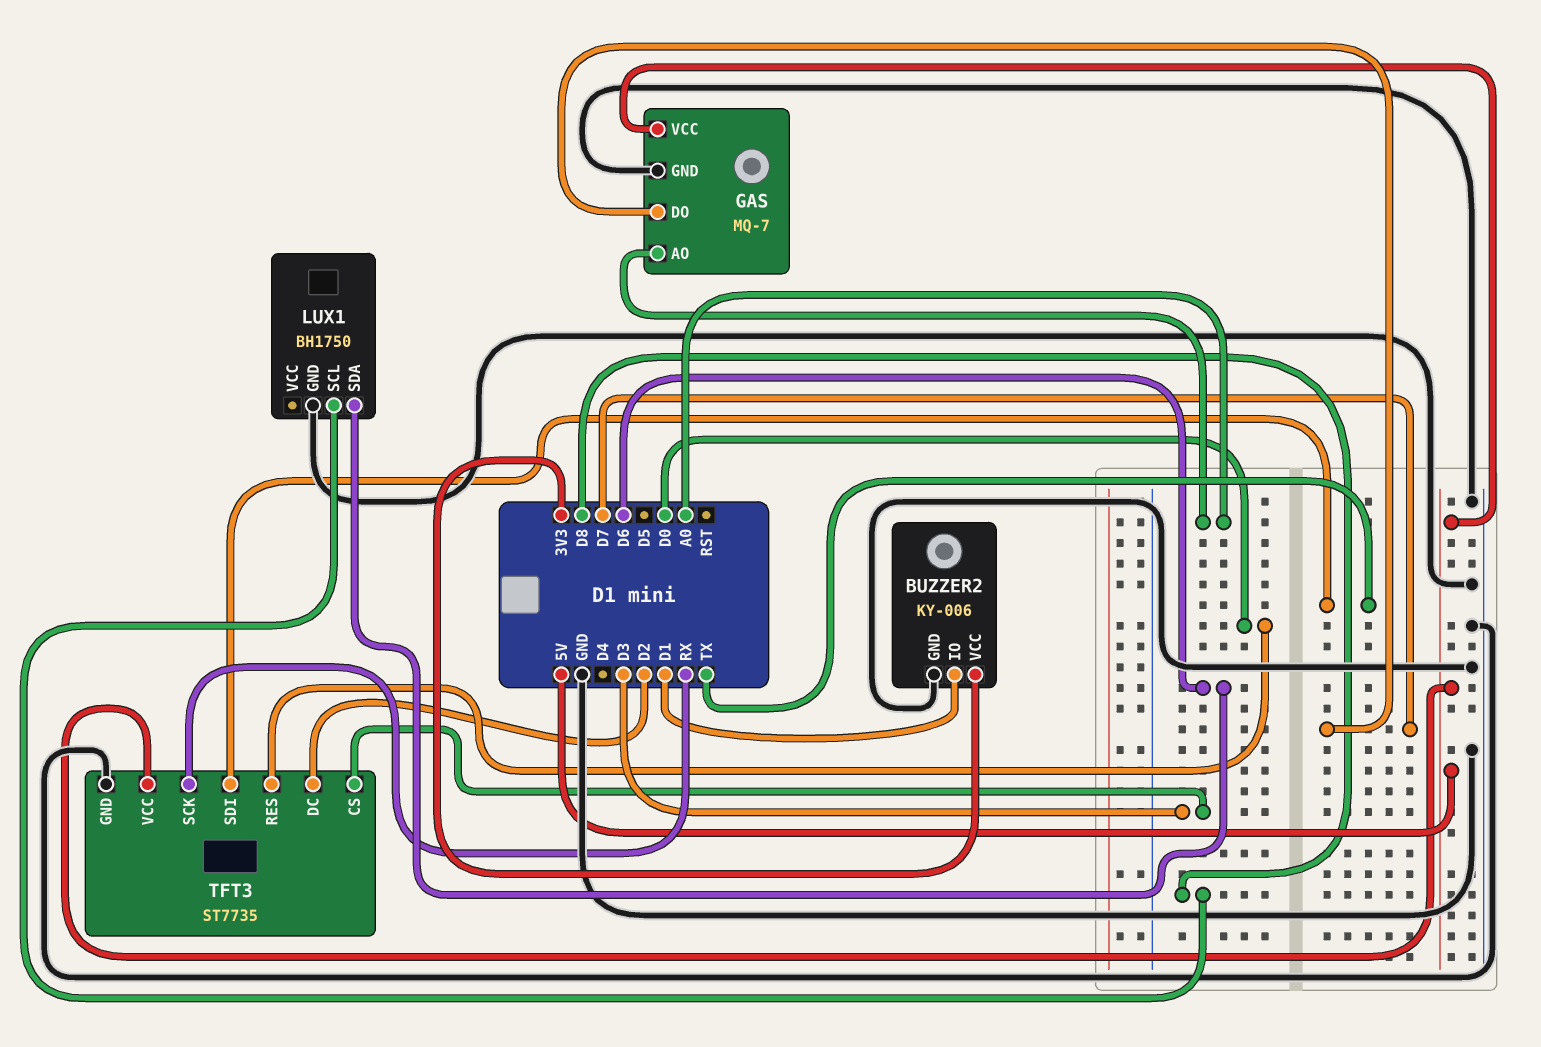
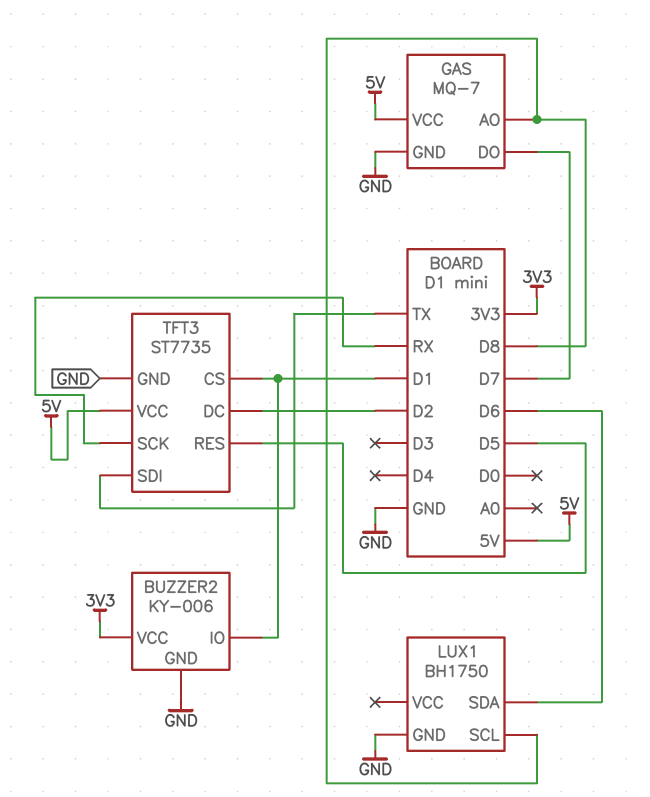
GAS pin AO: A0 -> D8
TFT3 pin CS: D3 -> D1
TFT3 pin RES: D0 -> D5

